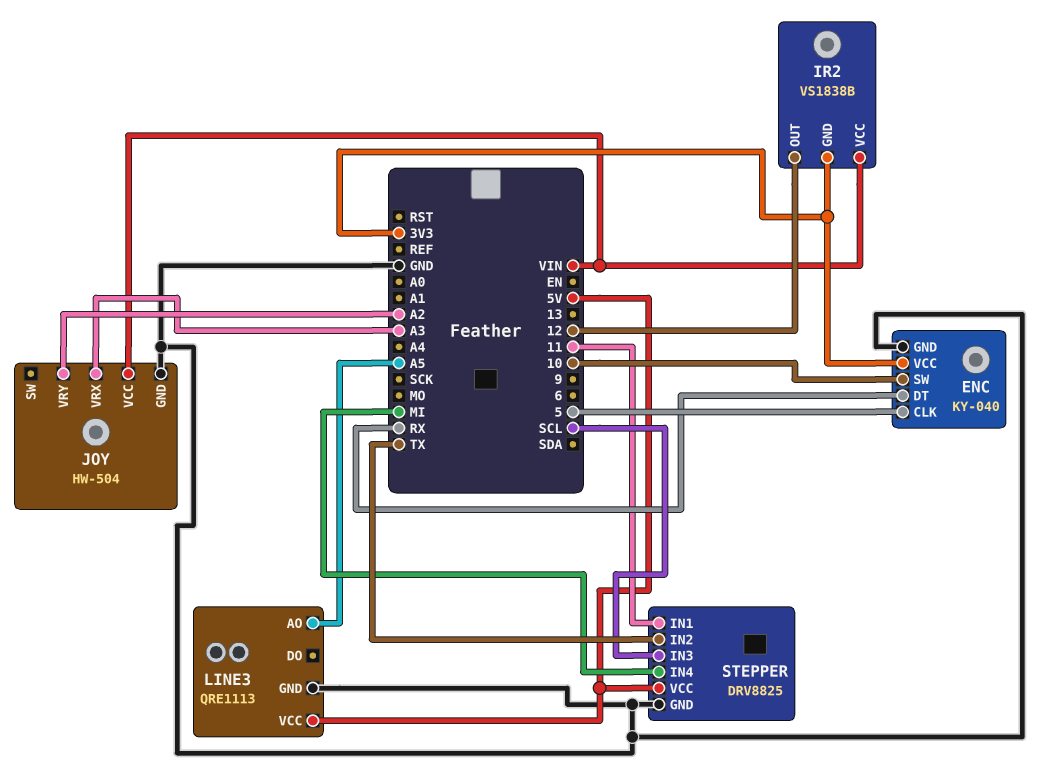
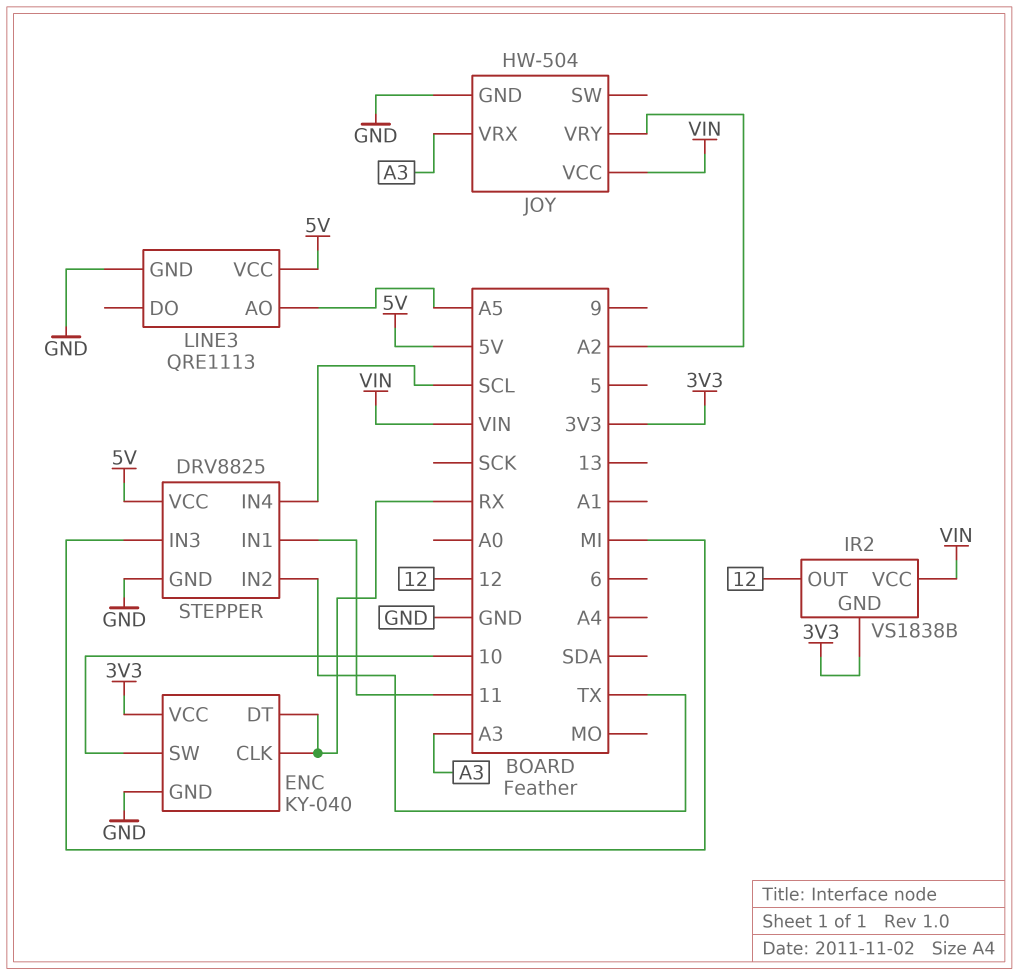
ENC pin CLK: 5 -> RX
STEPPER pin IN3: SCL -> MI
STEPPER pin IN4: MI -> SCL

